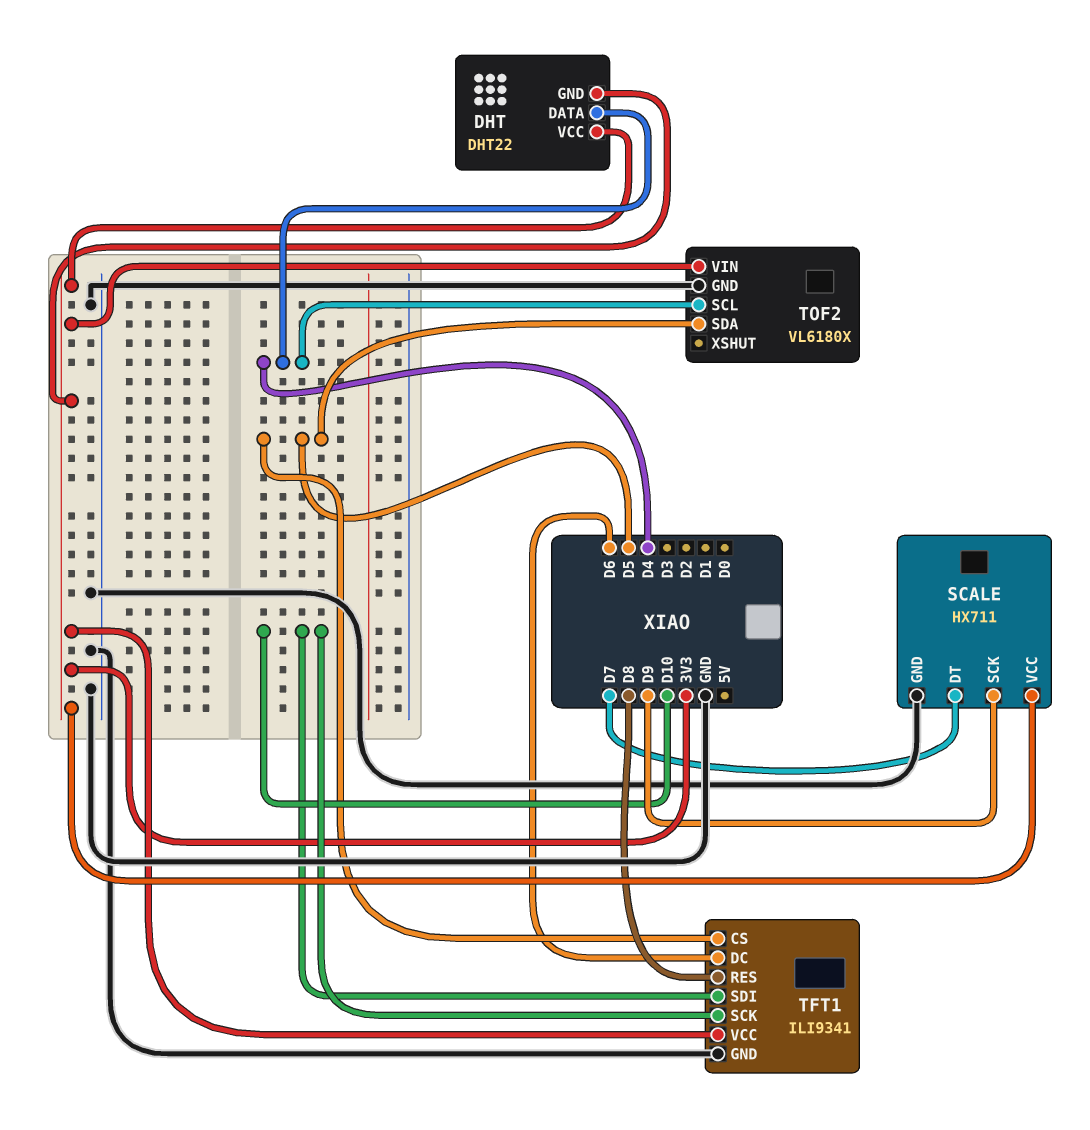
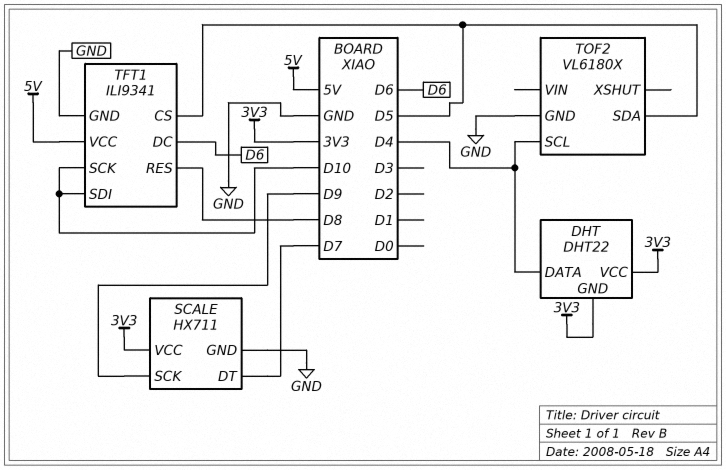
TFT1 pin VCC: 3V3 -> 5V
TOF2 pin VIN: 3V3 -> none

